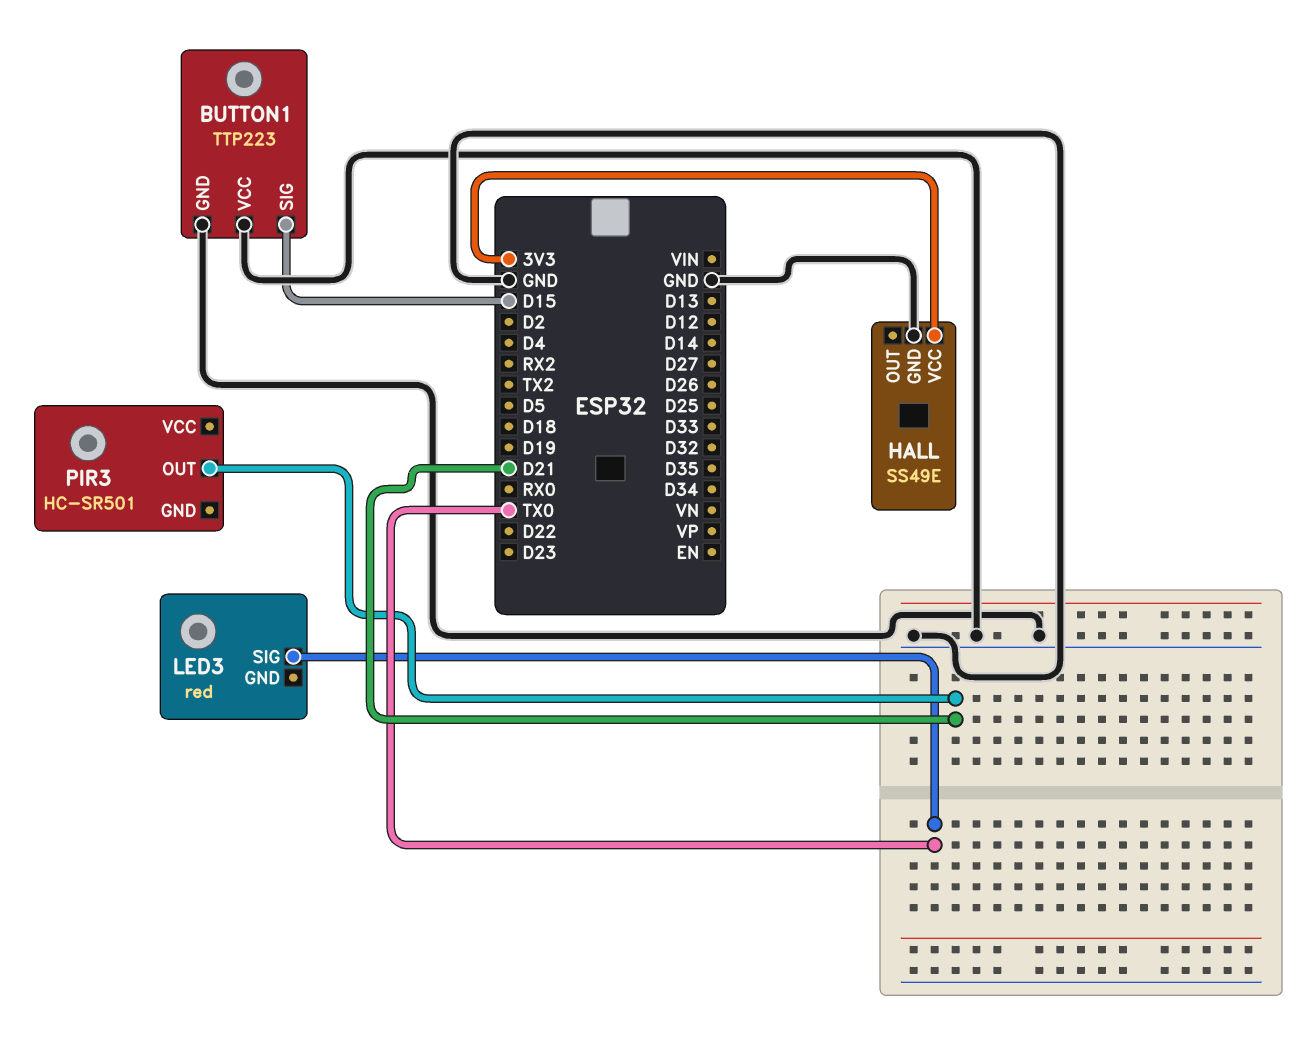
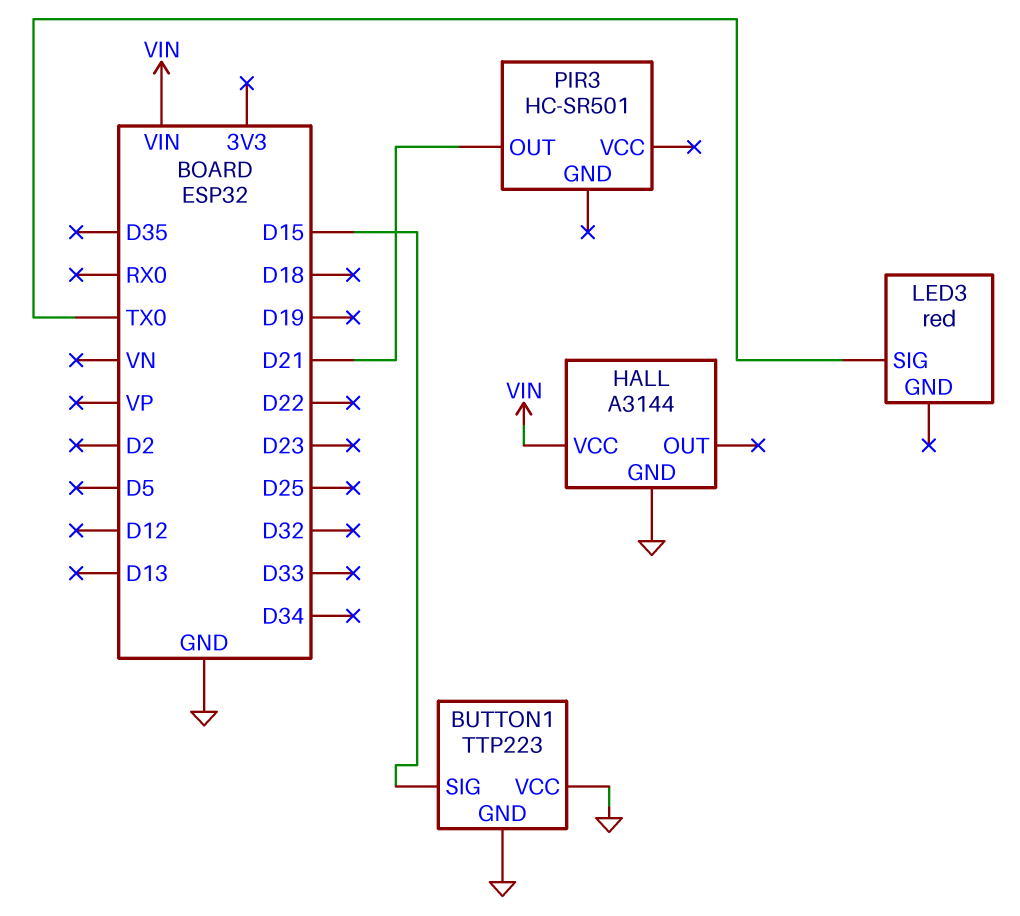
HALL: SS49E -> A3144
HALL pin VCC: 3V3 -> VIN

